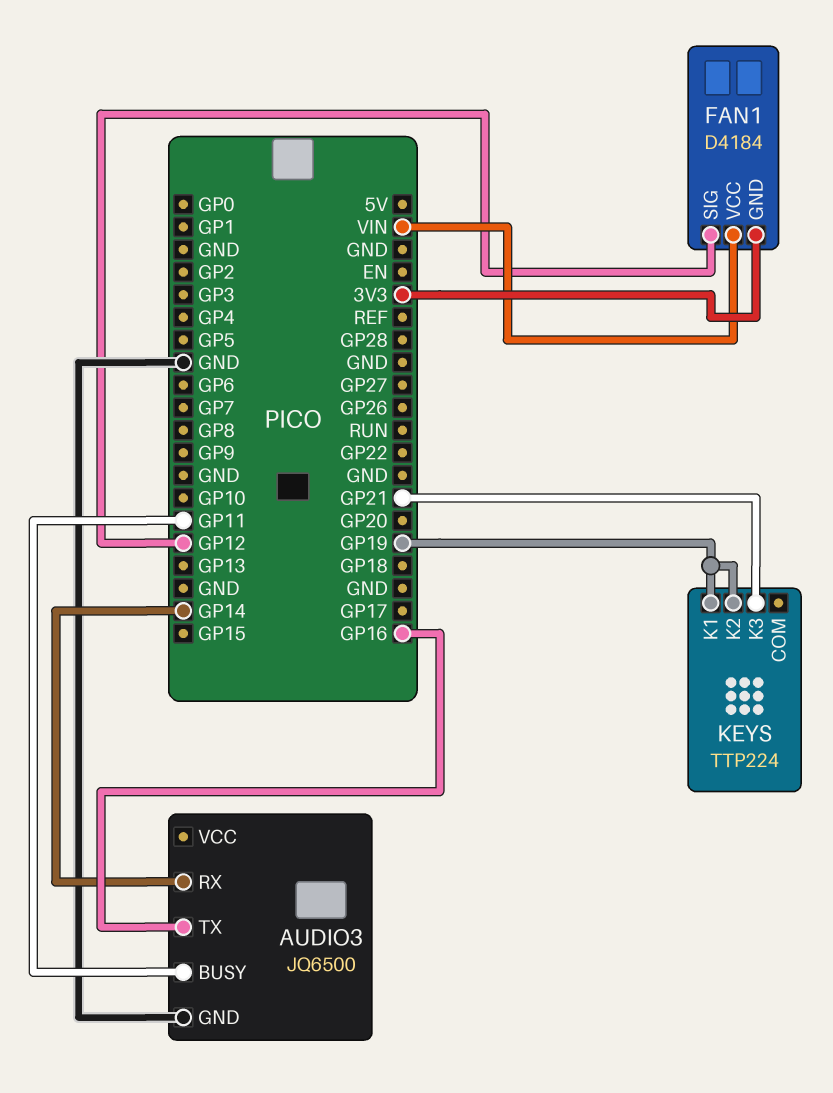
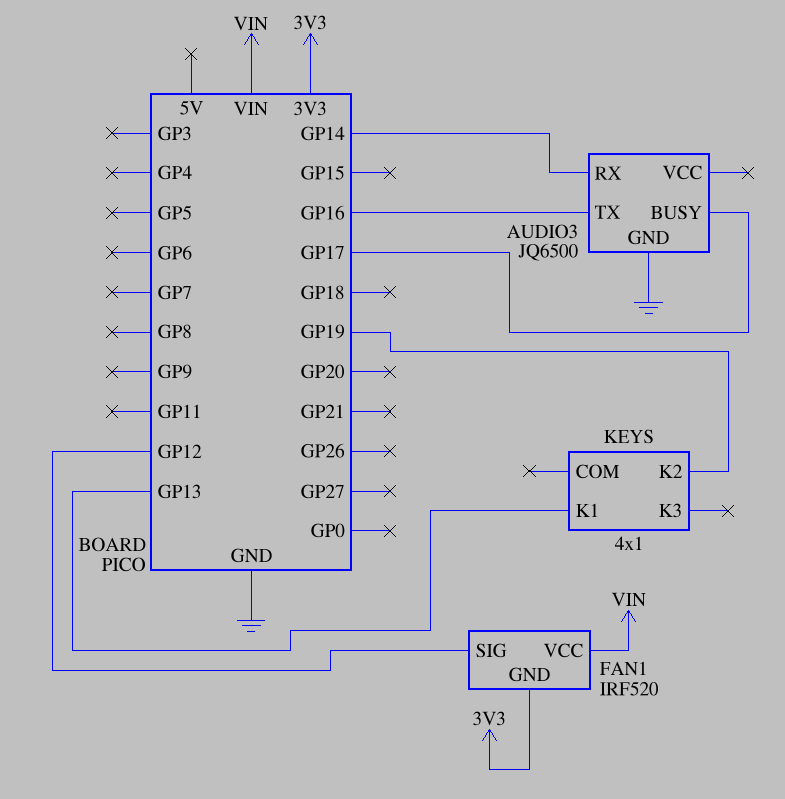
AUDIO3 pin BUSY: GP11 -> GP17
FAN1: D4184 -> IRF520
KEYS: TTP224 -> 4x1
KEYS pin K1: GP19 -> GP13
KEYS pin K3: GP21 -> none

